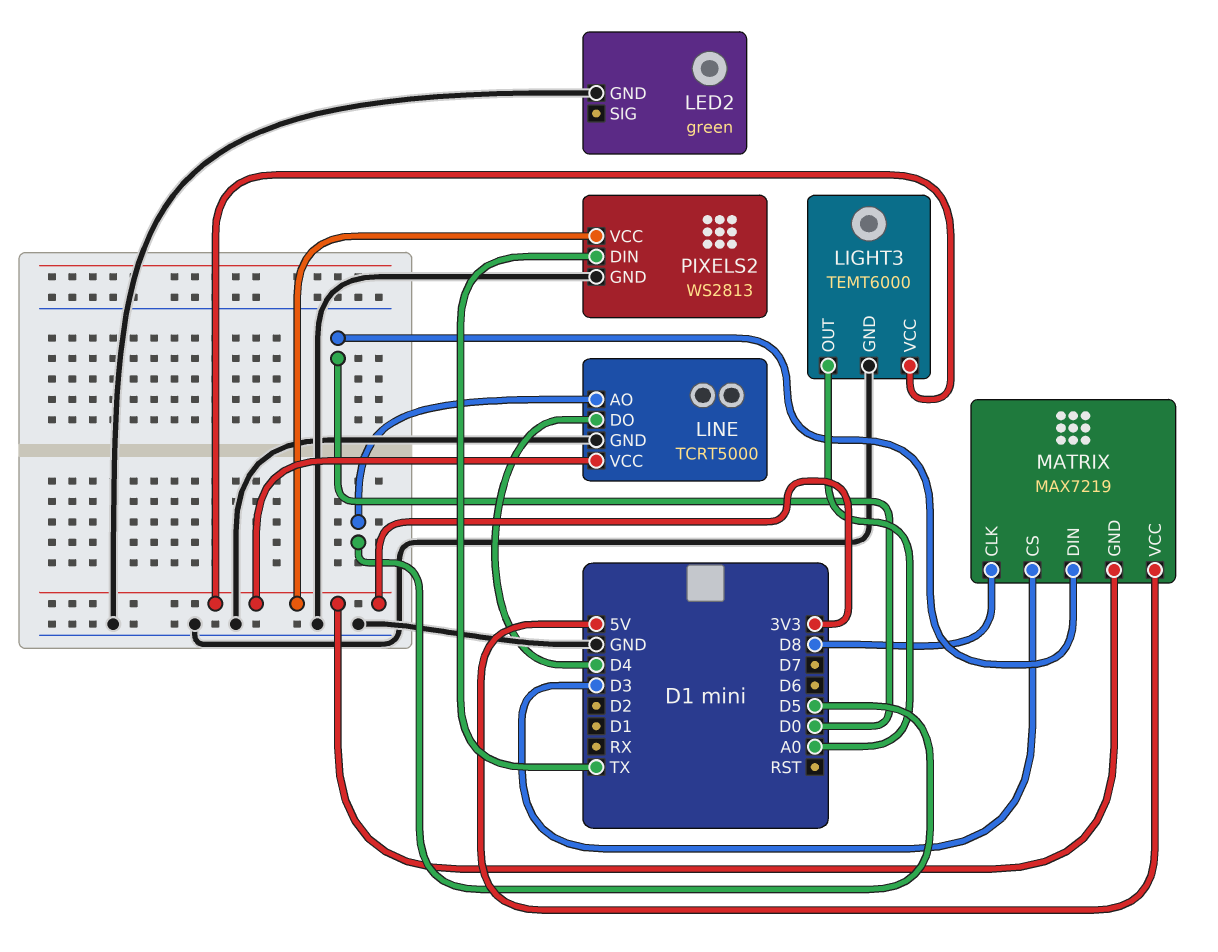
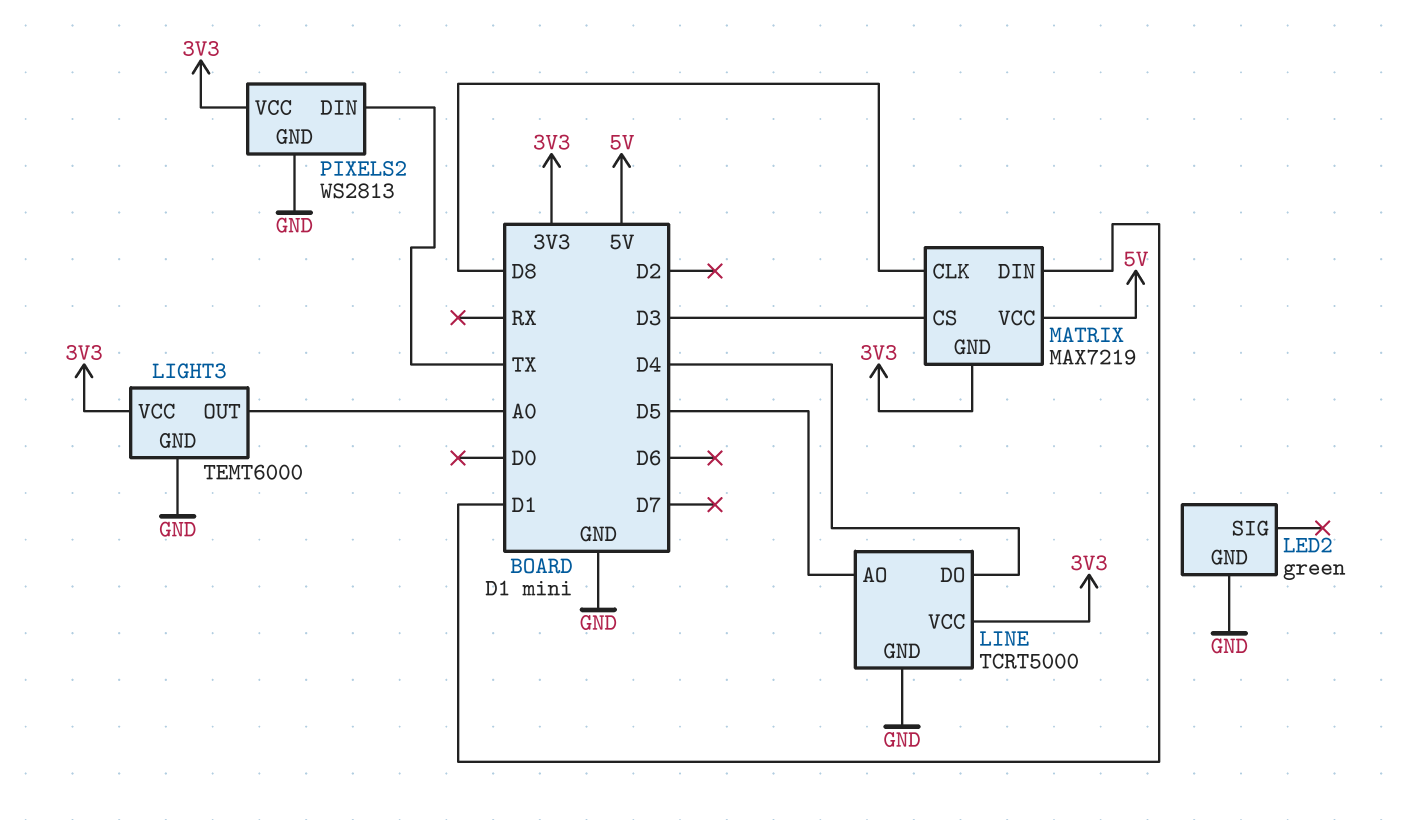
MATRIX pin DIN: D0 -> D1

